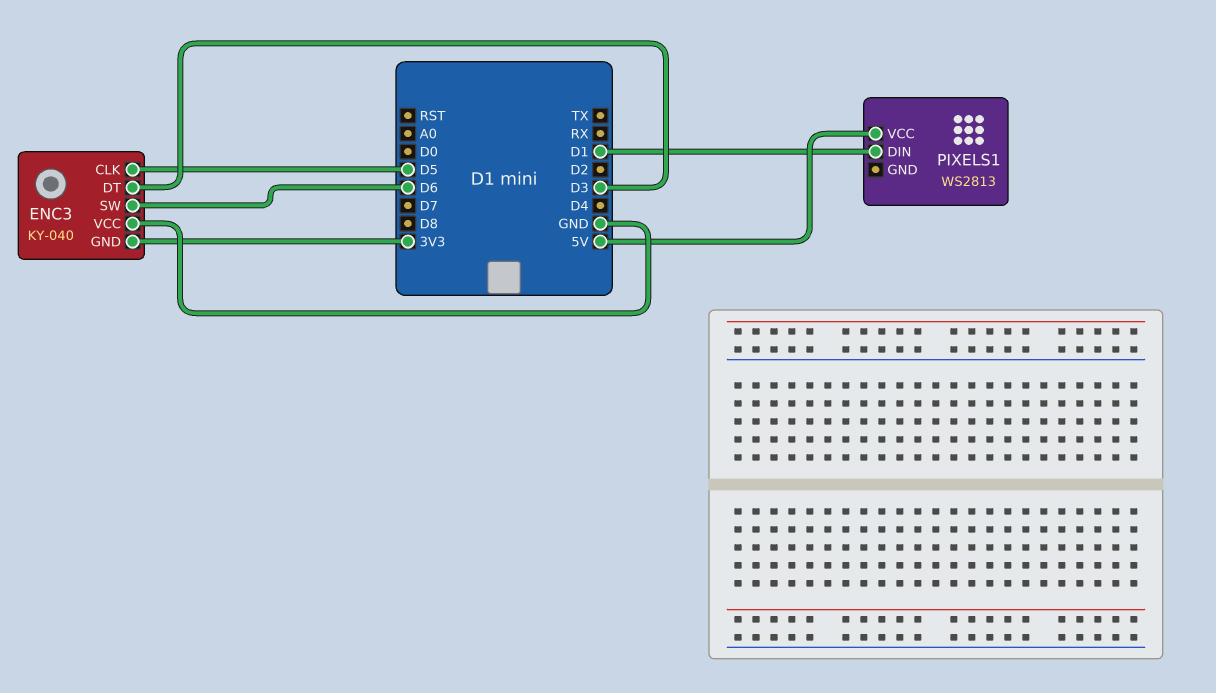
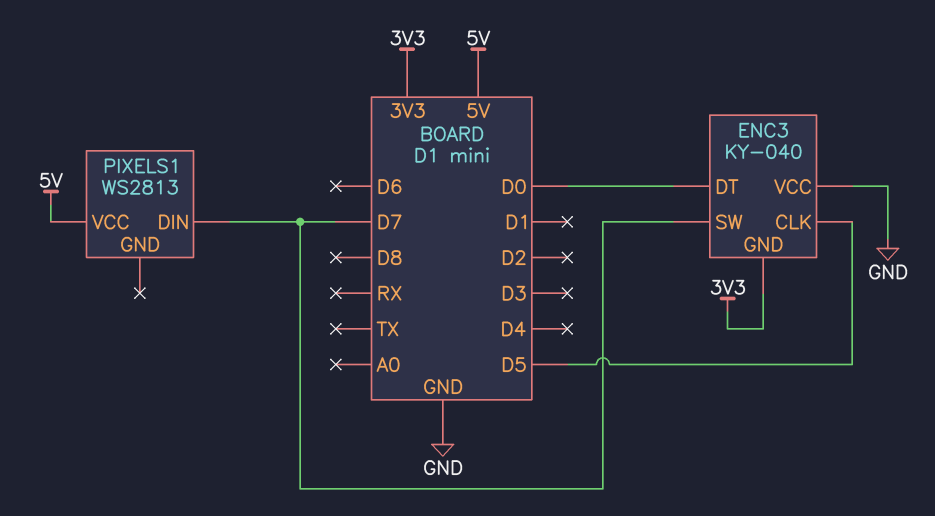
ENC3 pin DT: D3 -> D0
ENC3 pin SW: D6 -> D7
PIXELS1 pin DIN: D1 -> D7

